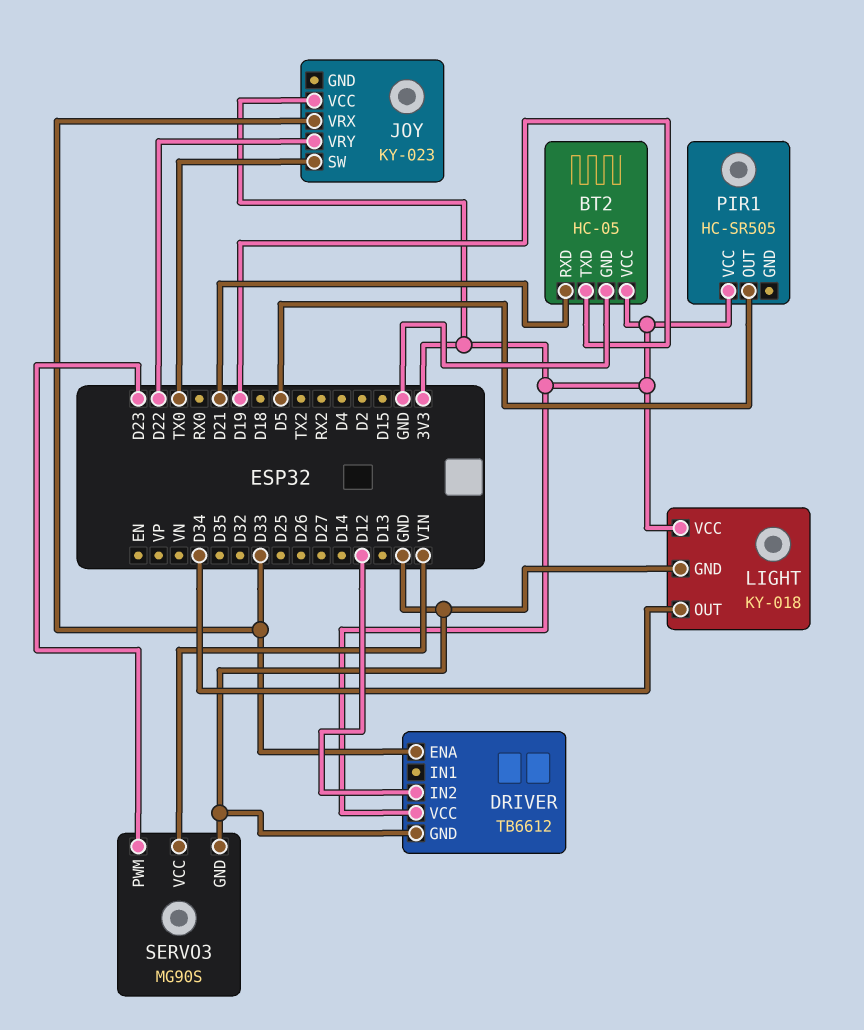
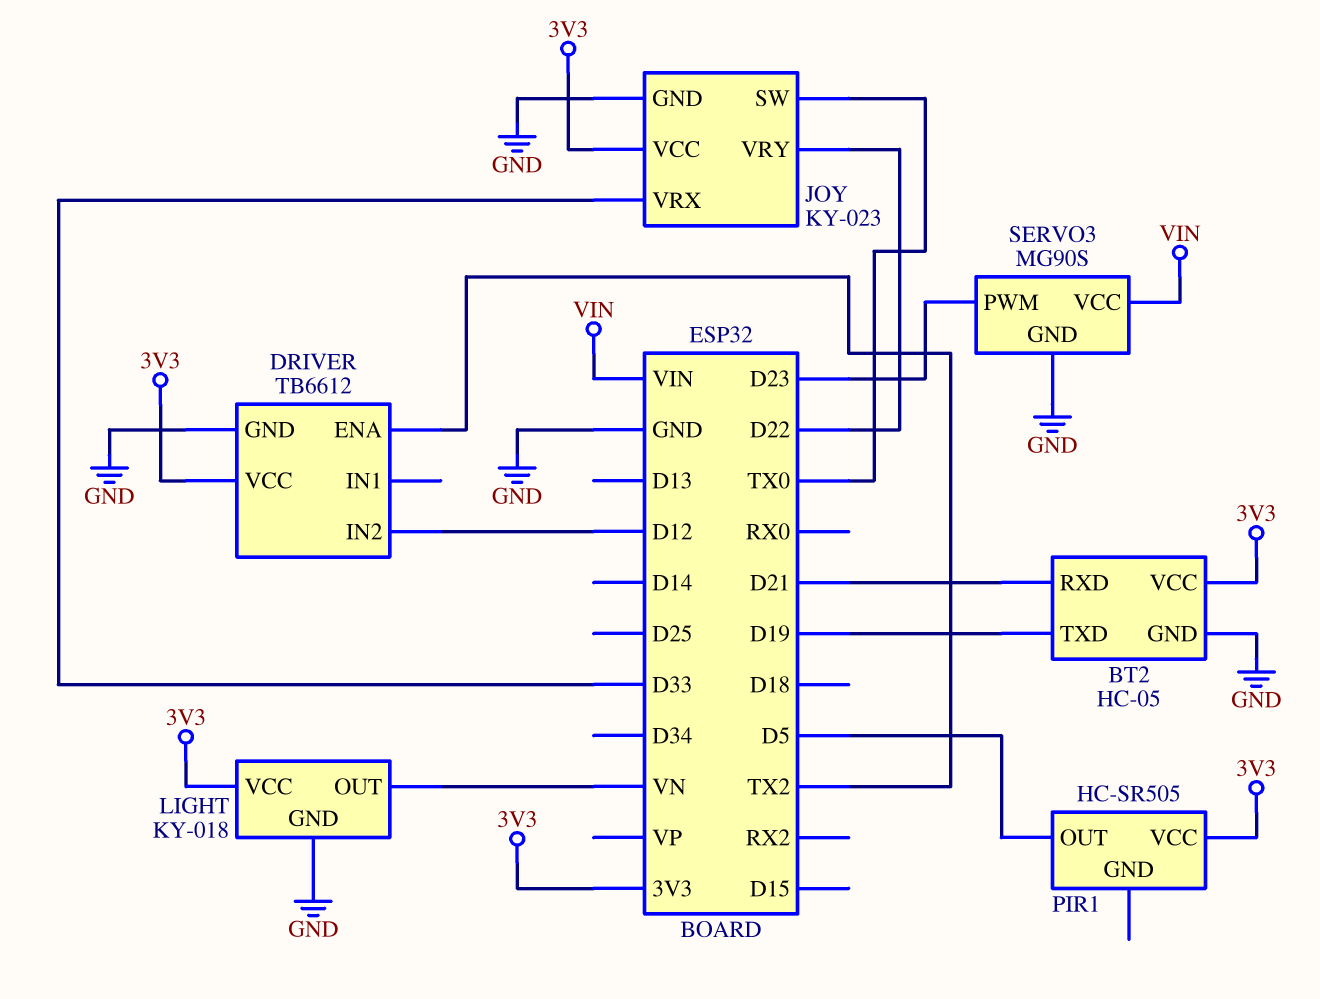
DRIVER pin ENA: D33 -> TX2
JOY pin GND: none -> GND
LIGHT pin OUT: D34 -> VN

